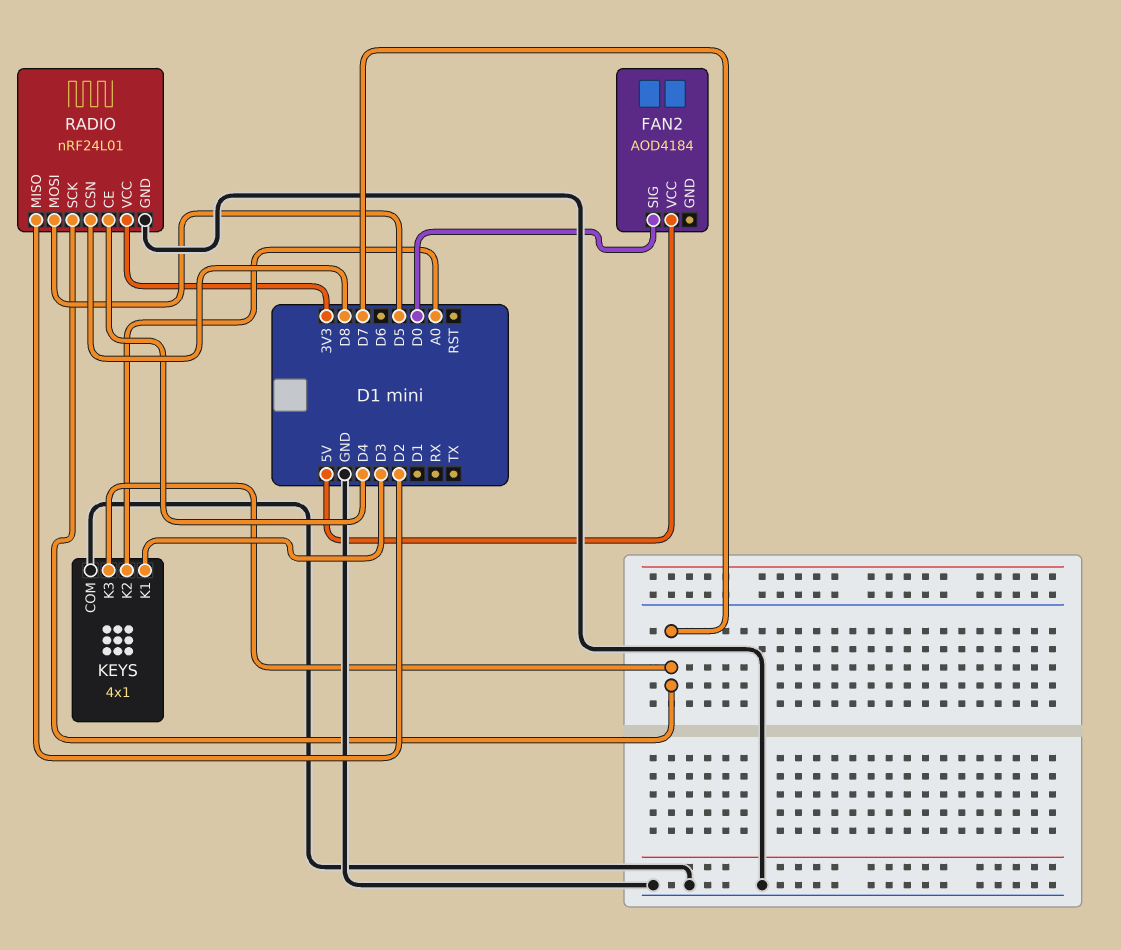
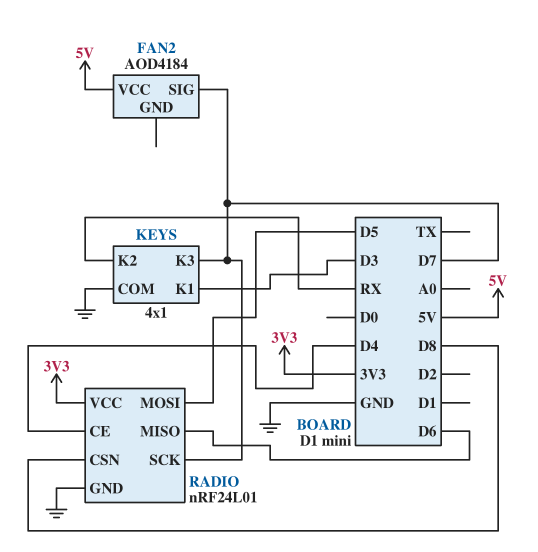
FAN2 pin SIG: D0 -> D7
KEYS pin K2: A0 -> RX
RADIO pin MISO: D2 -> D6

